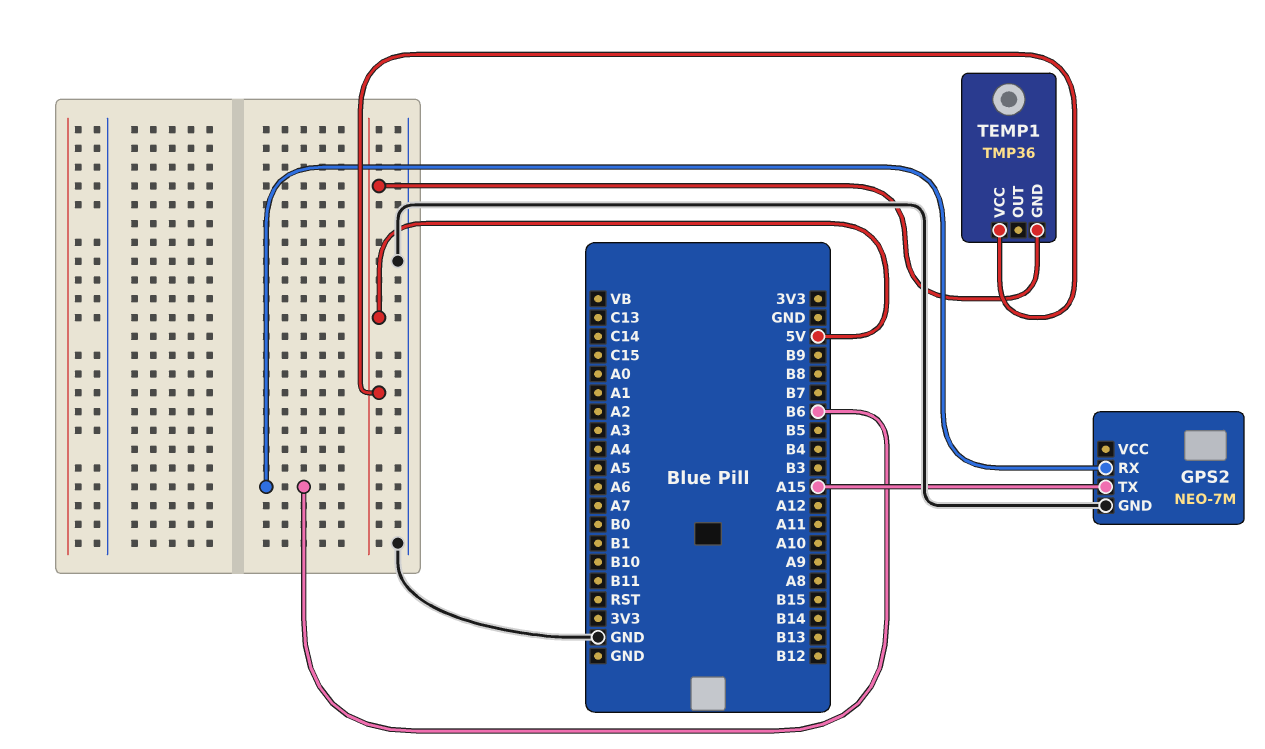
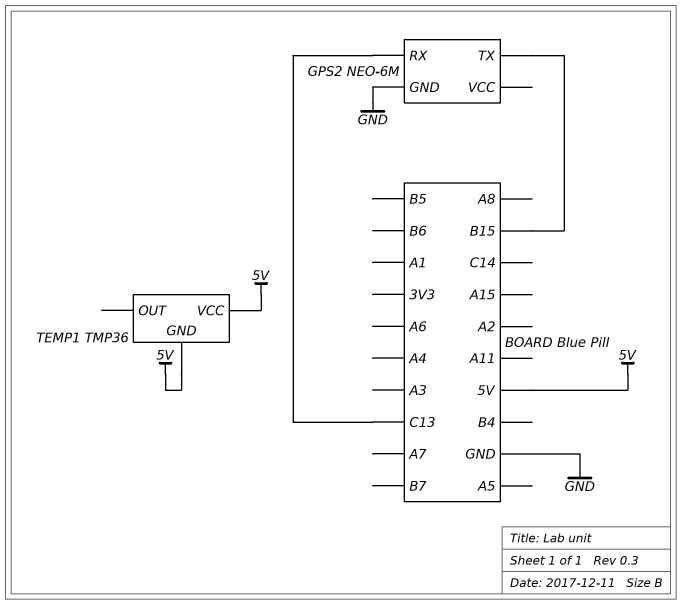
GPS2: NEO-7M -> NEO-6M
GPS2 pin RX: B6 -> C13
GPS2 pin TX: A15 -> B15

